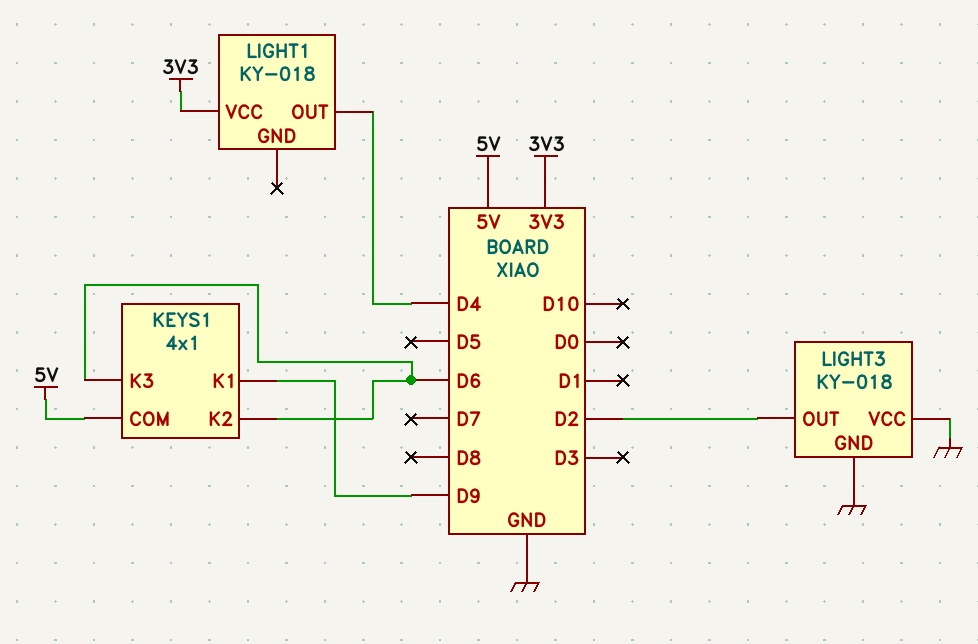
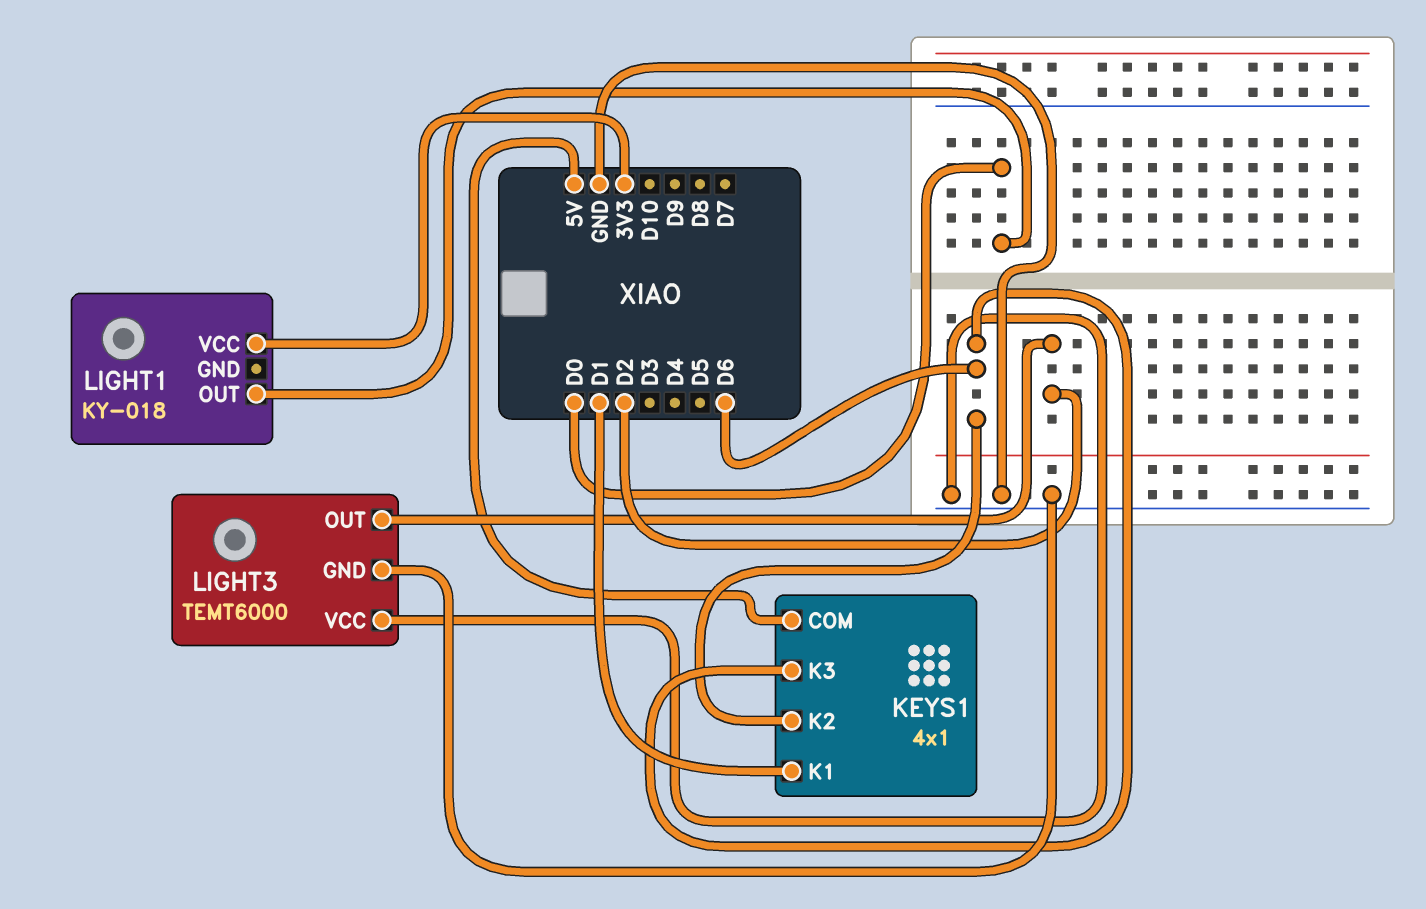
KEYS1 pin K1: D9 -> D1
LIGHT1 pin OUT: D4 -> D0
LIGHT3: KY-018 -> TEMT6000

